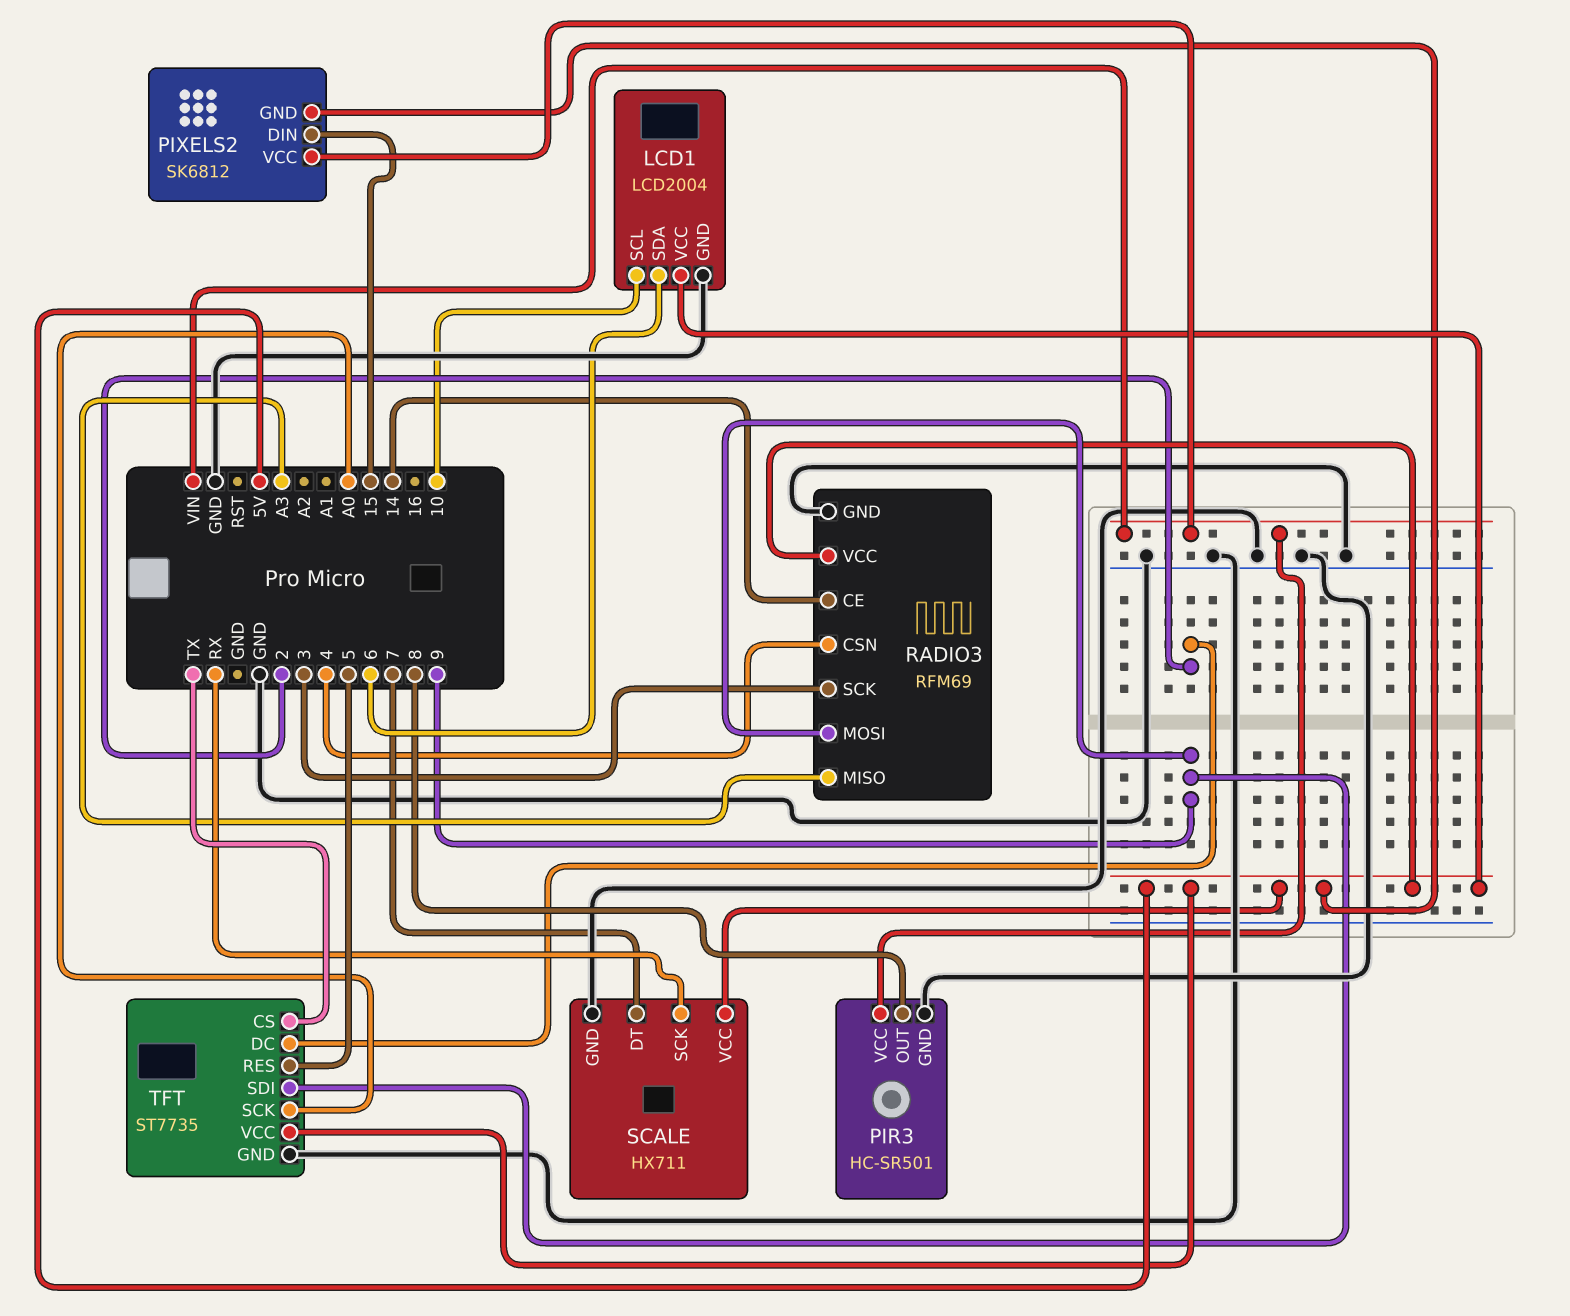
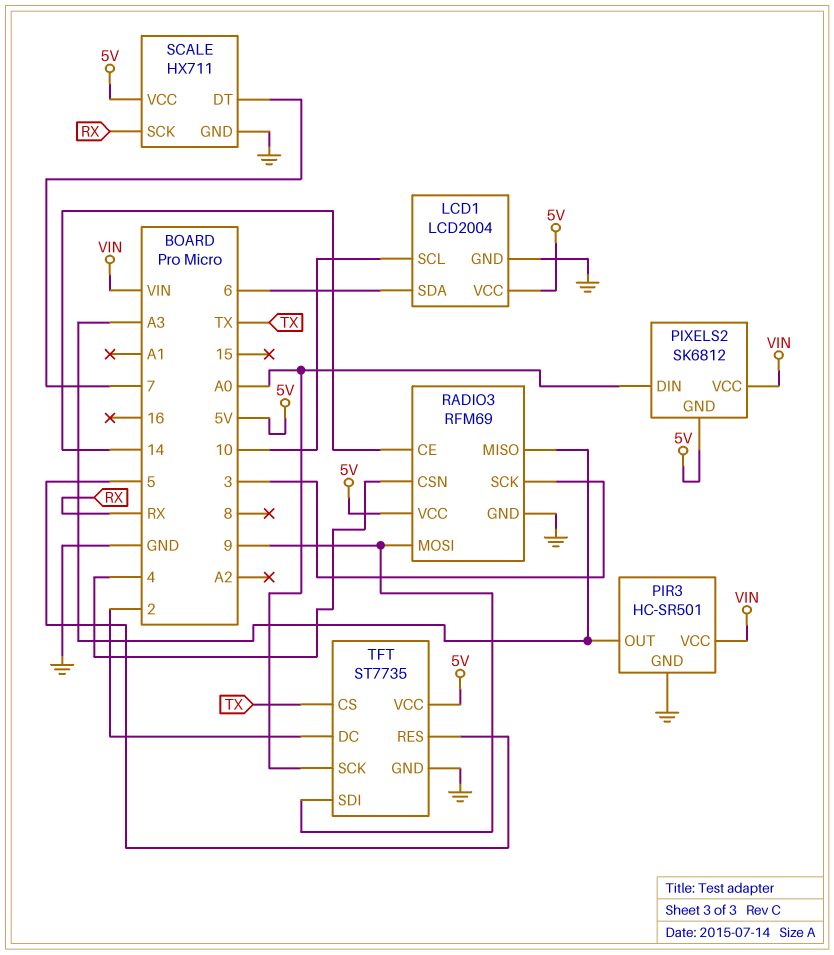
PIR3 pin OUT: 8 -> A3
PIXELS2 pin DIN: 15 -> A0

